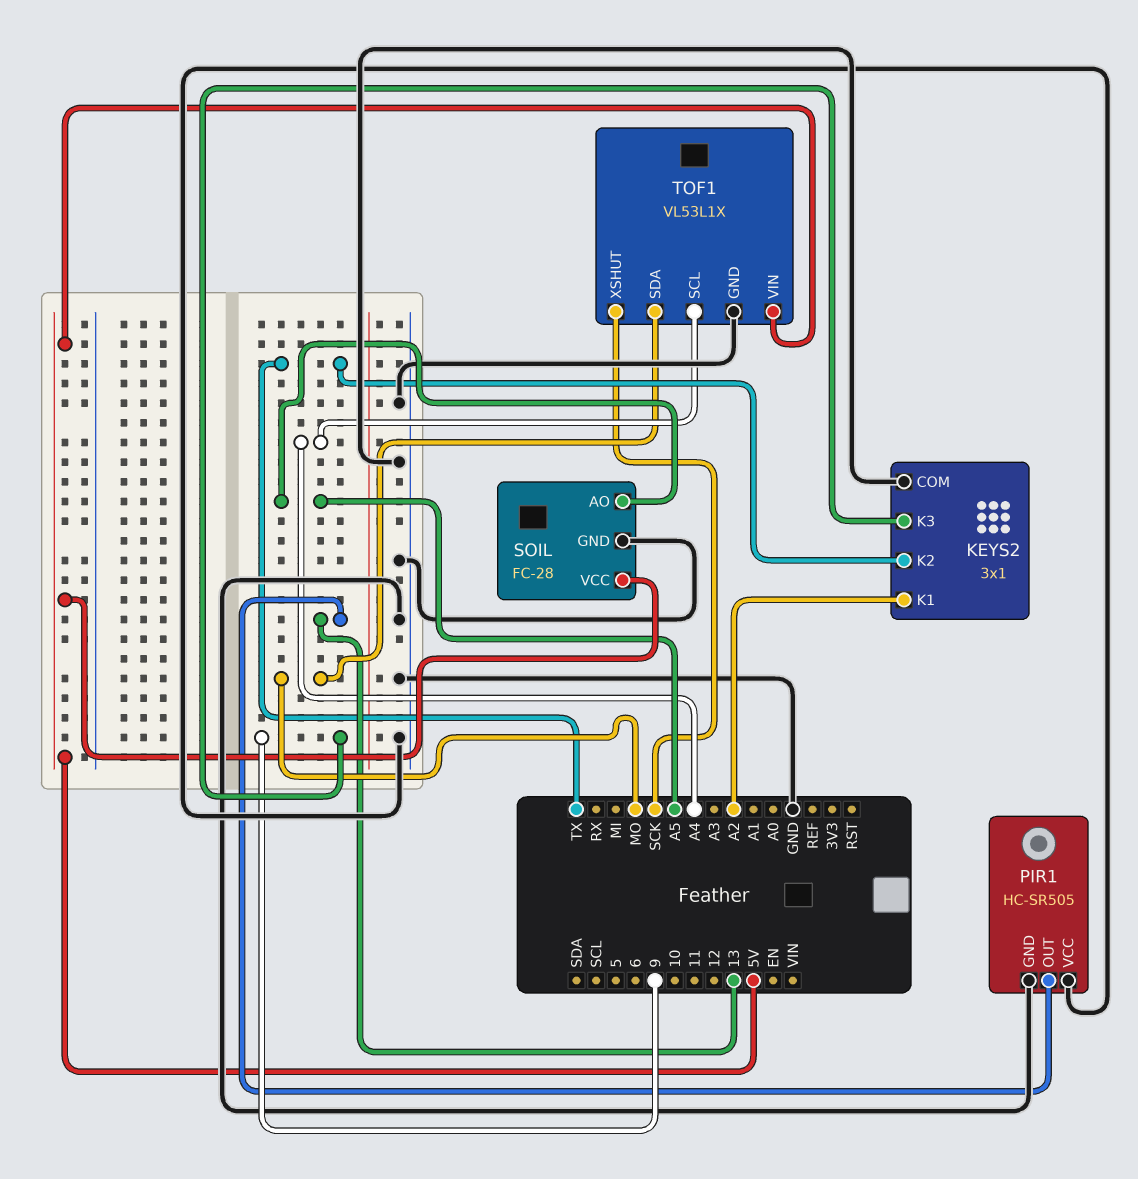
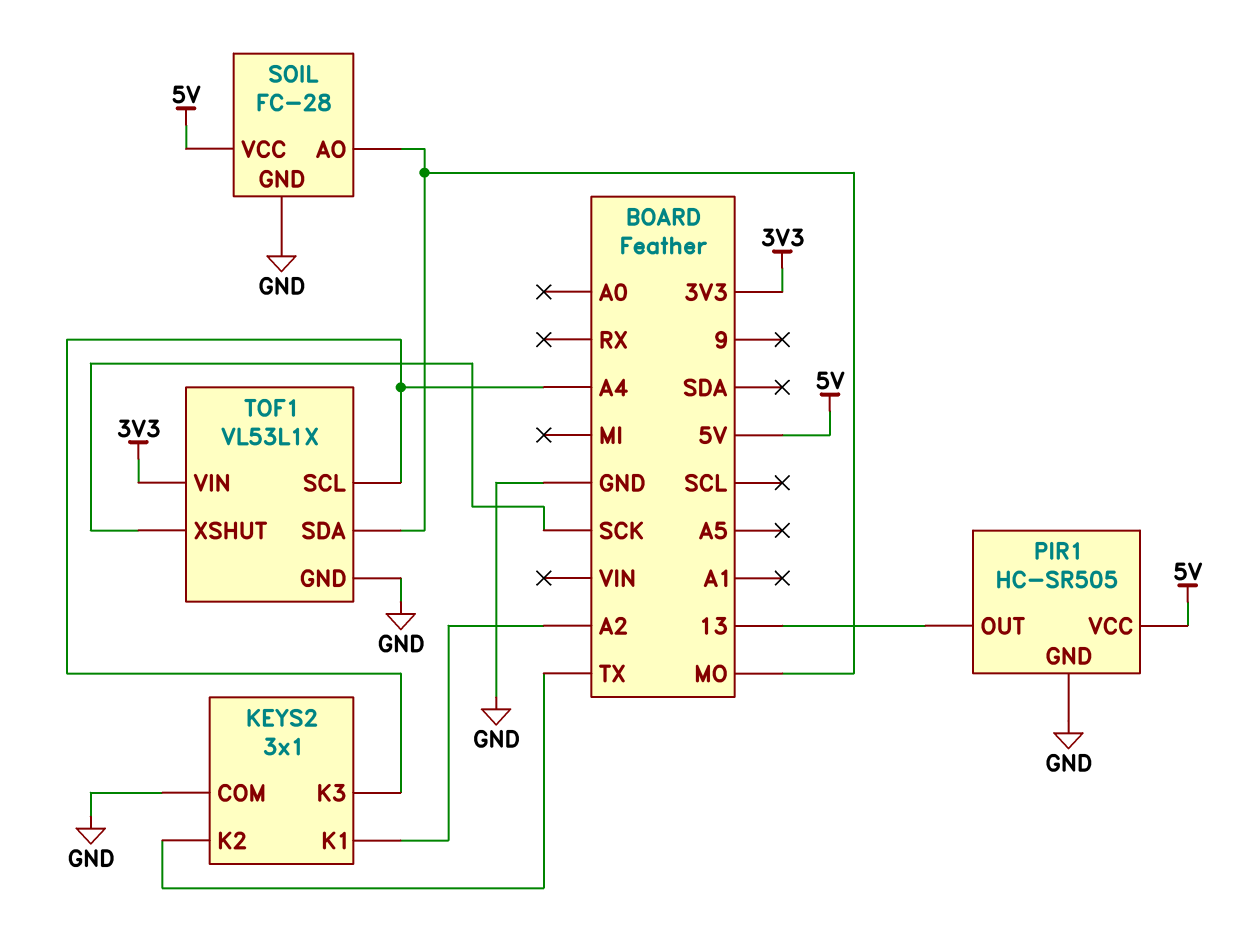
KEYS2 pin K3: 9 -> A4
PIR1 pin VCC: GND -> 5V
SOIL pin AO: A5 -> MO
TOF1 pin VIN: 5V -> 3V3

